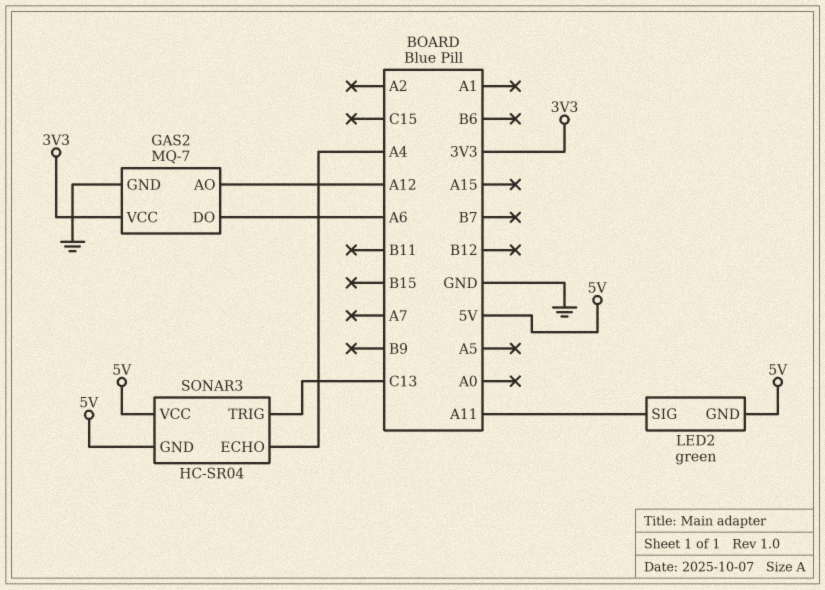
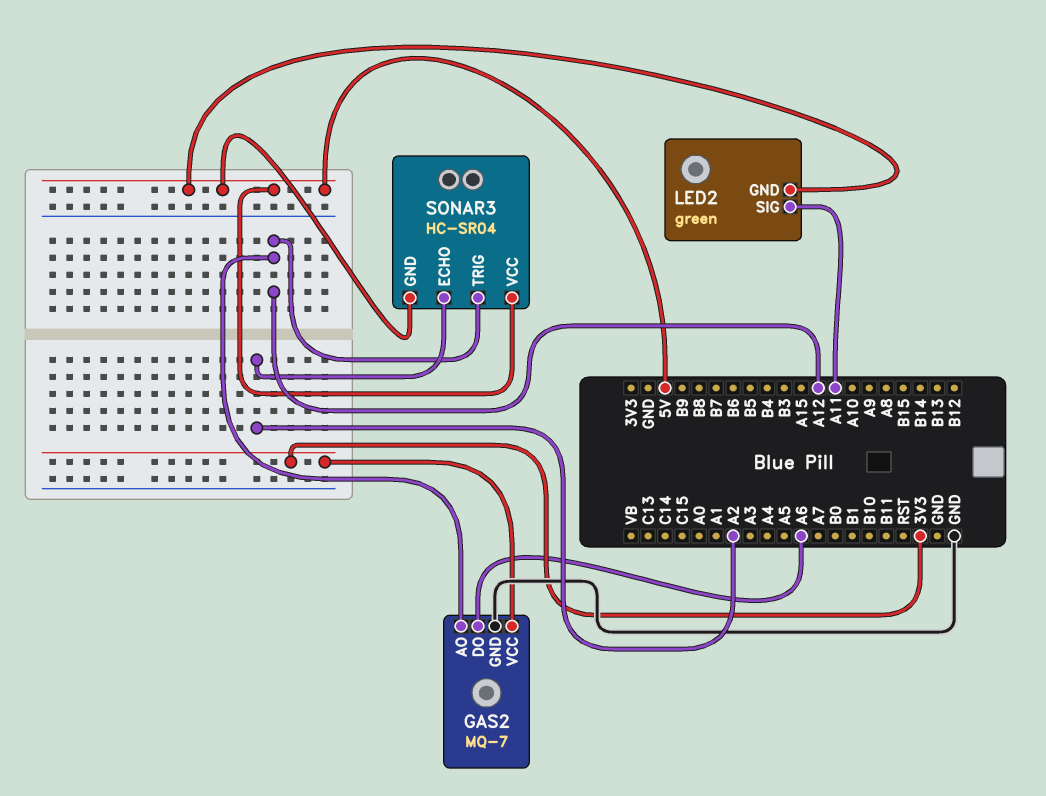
SONAR3 pin ECHO: A4 -> A2
SONAR3 pin TRIG: C13 -> A12

